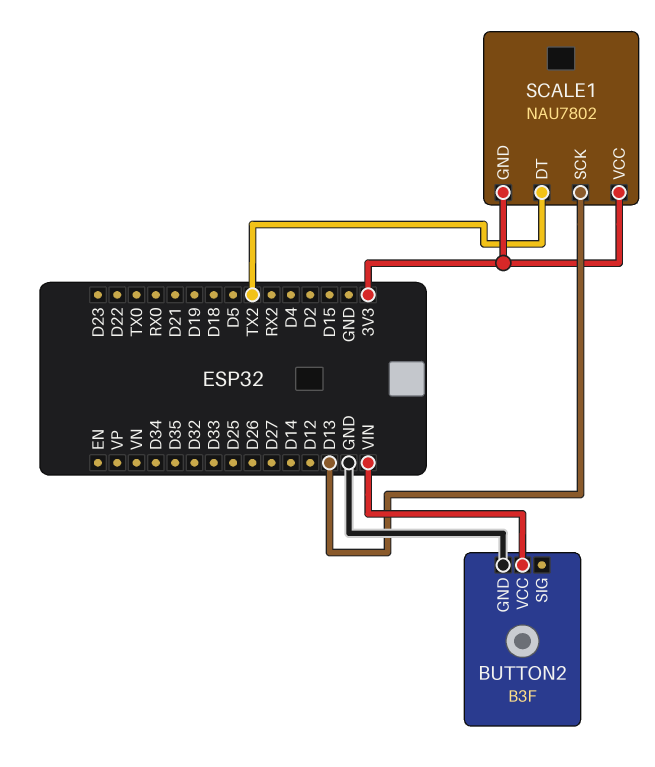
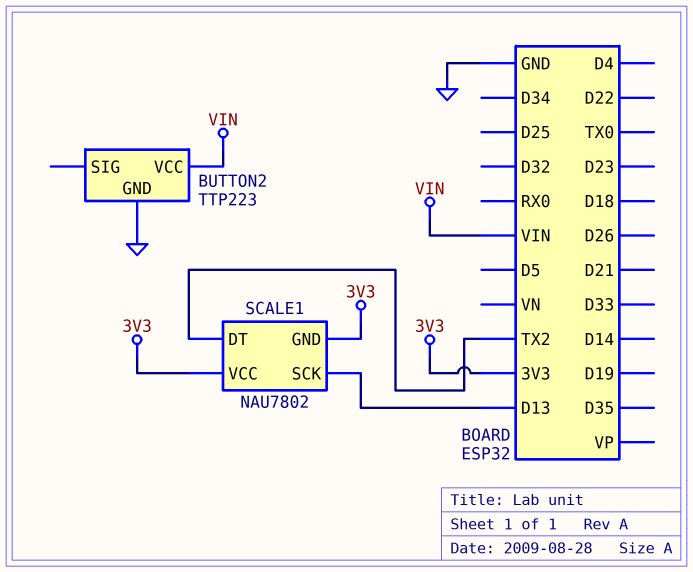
BUTTON2: B3F -> TTP223

